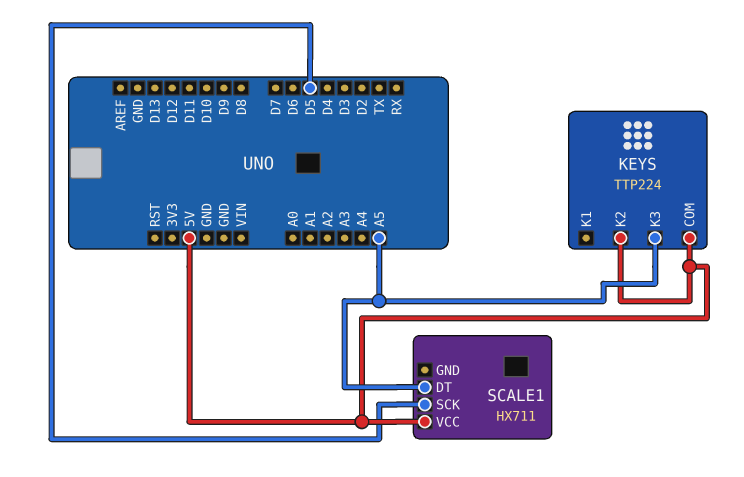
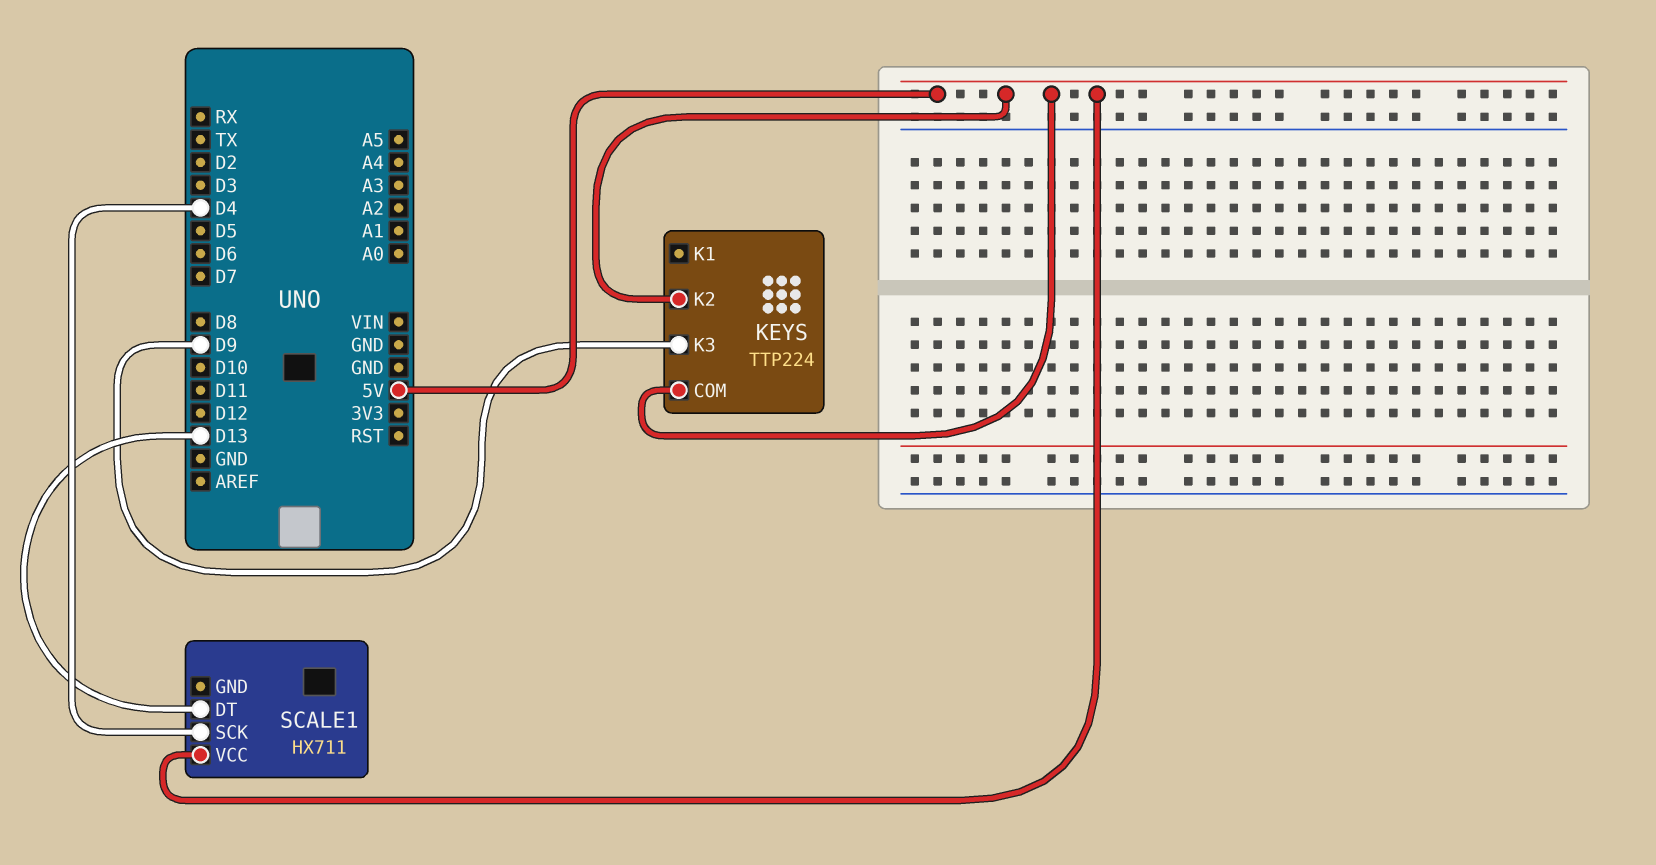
KEYS pin K3: A5 -> D9
SCALE1 pin DT: A5 -> D13
SCALE1 pin SCK: D5 -> D4

